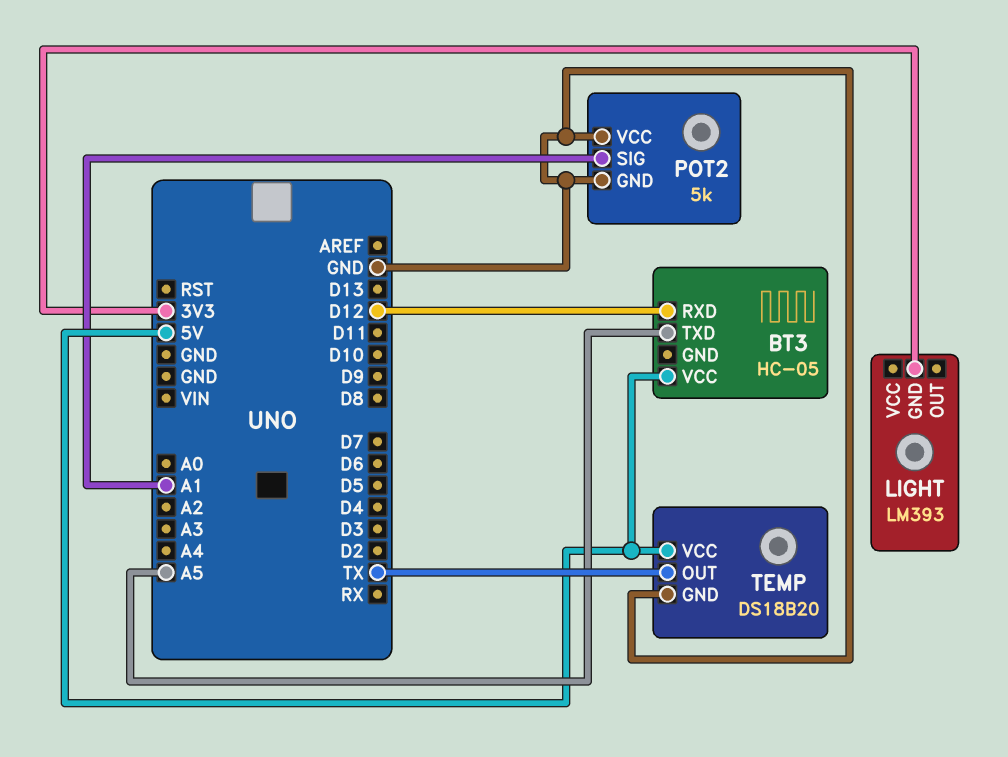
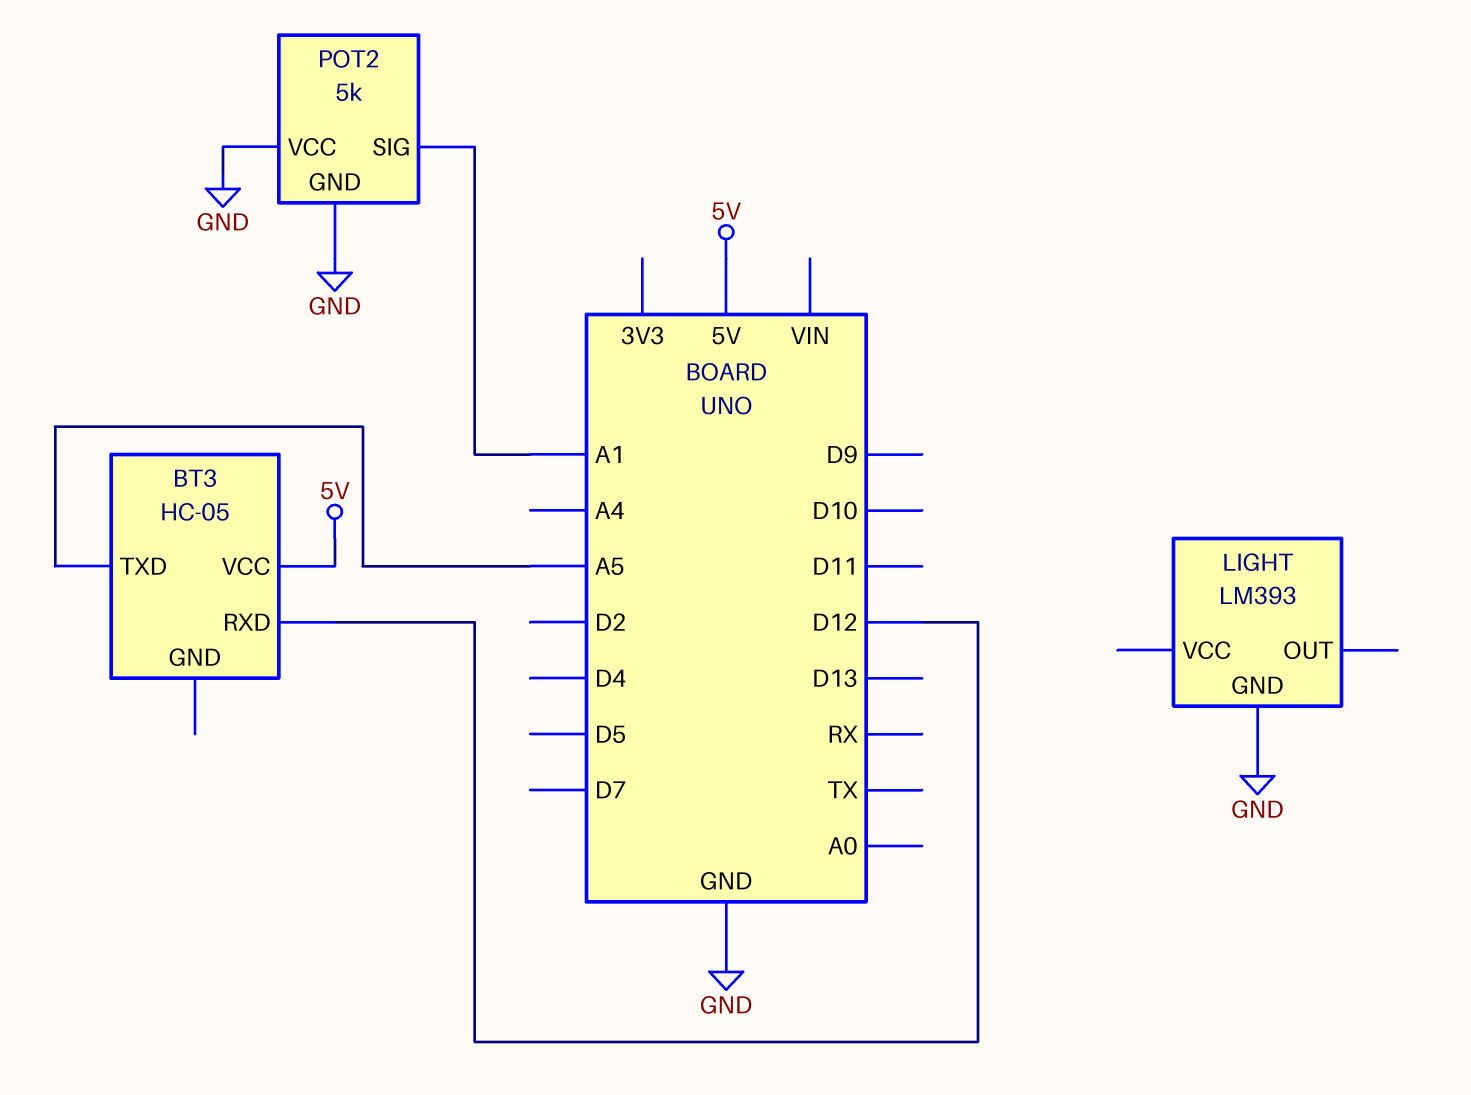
LIGHT pin GND: 3V3 -> GND
TEMP: DS18B20 -> none
TEMP pin GND: GND -> none
TEMP pin OUT: TX -> none
TEMP pin VCC: 5V -> none

